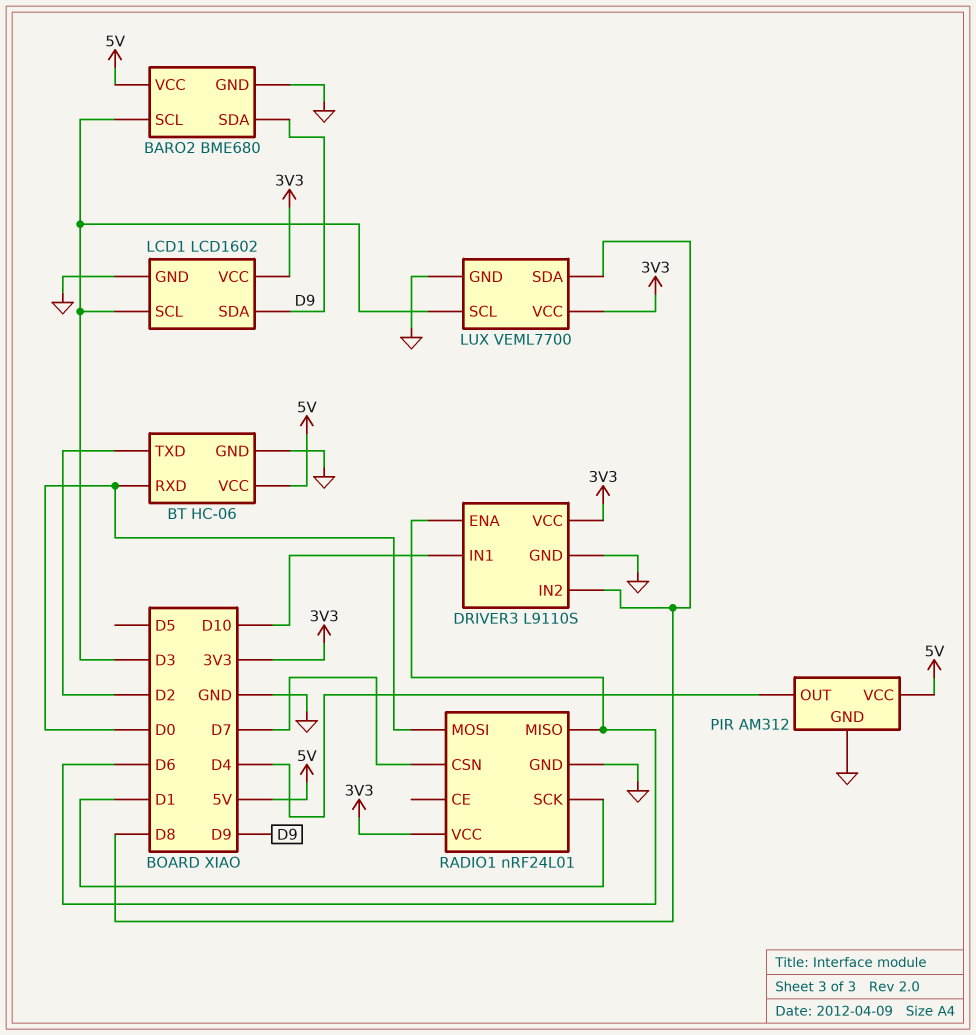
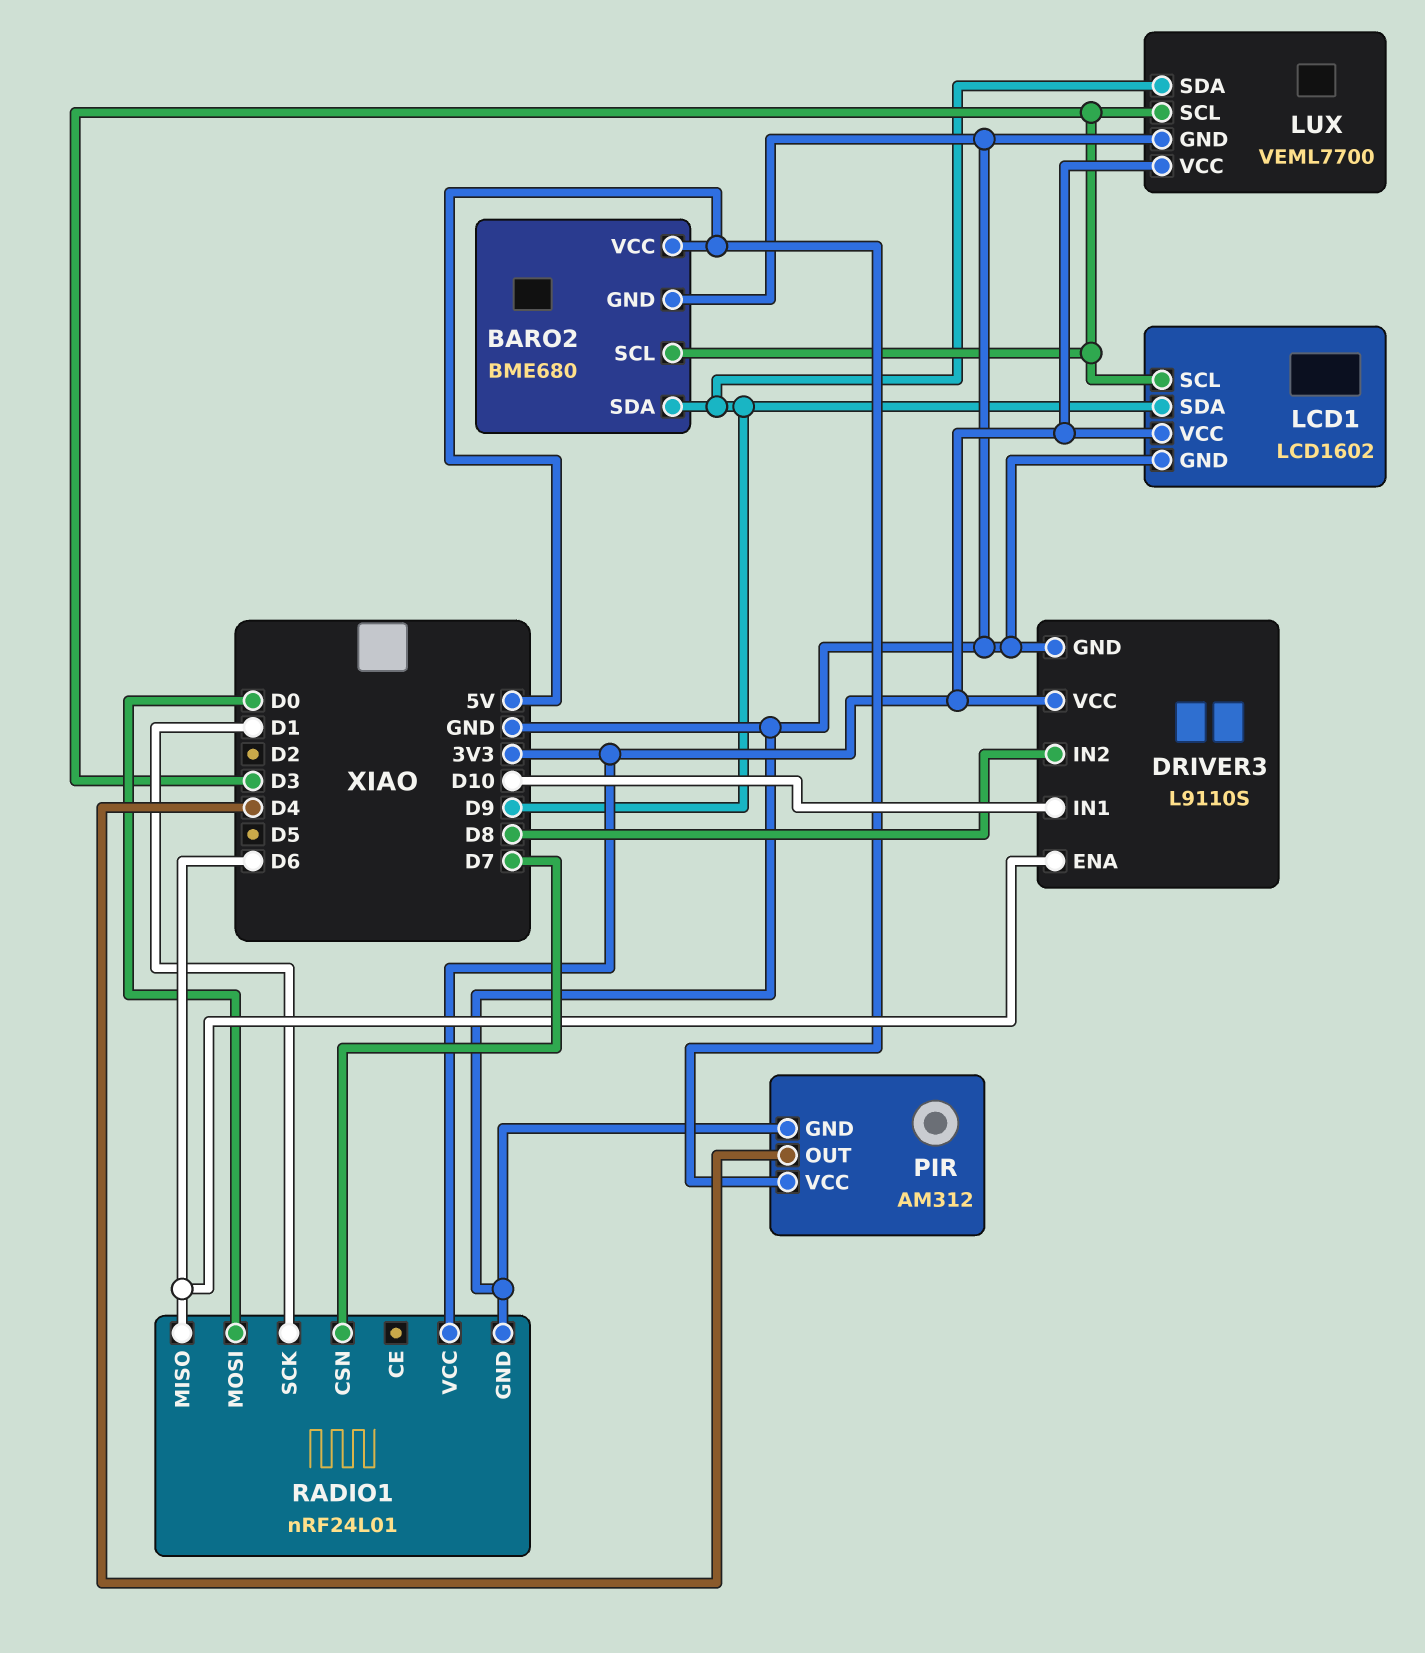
BT: HC-06 -> none
BT pin GND: GND -> none
BT pin RXD: D0 -> none
BT pin TXD: D2 -> none
BT pin VCC: 5V -> none
LUX pin SDA: D8 -> D9

